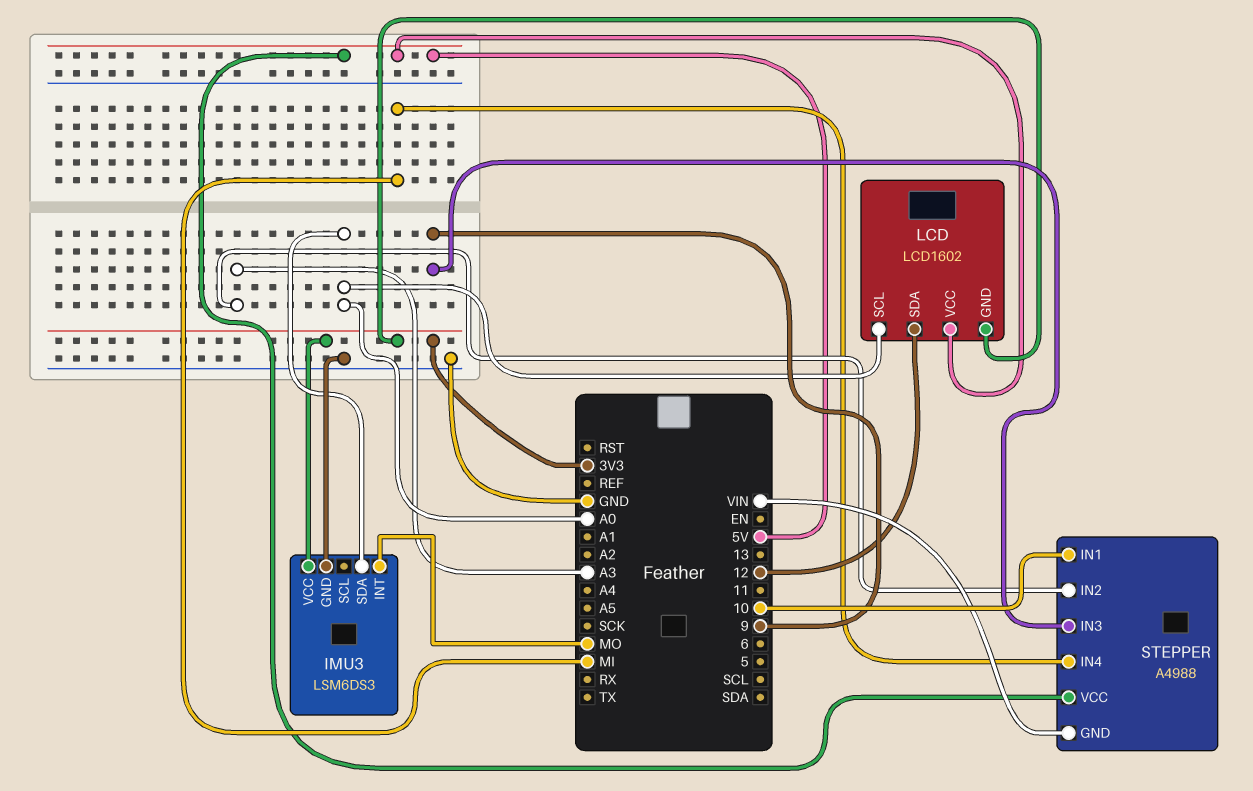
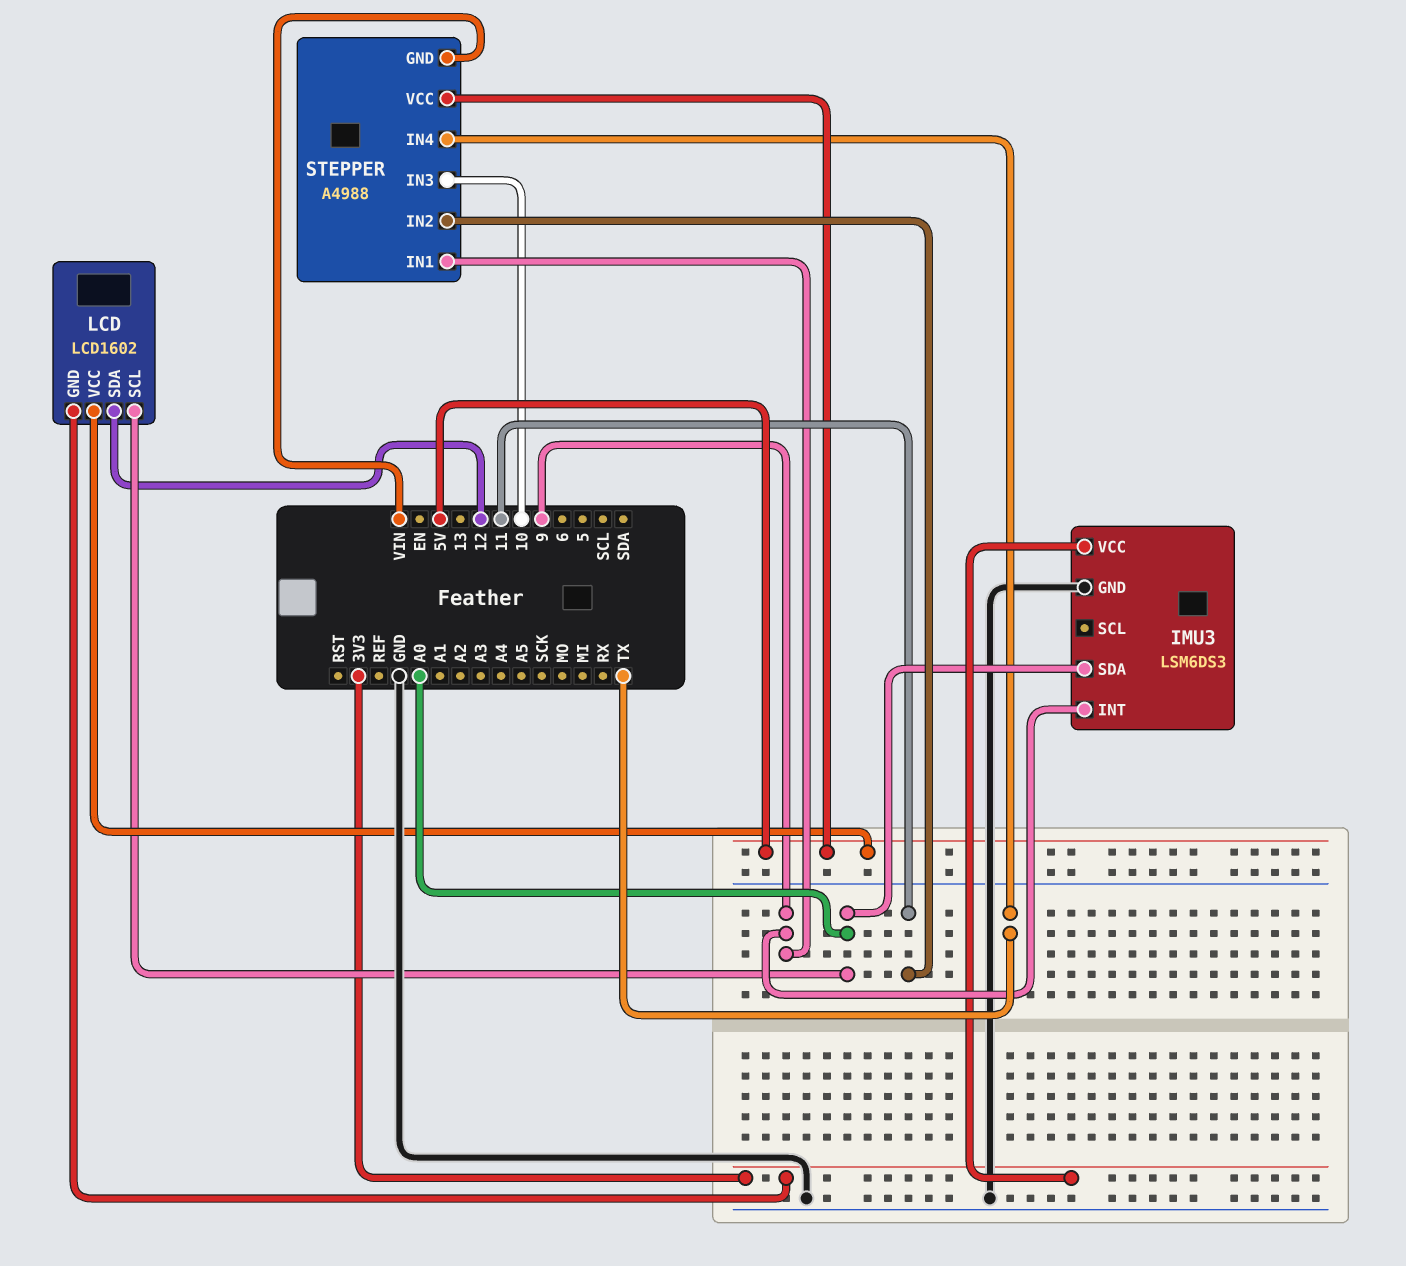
IMU3 pin INT: MO -> 9
STEPPER pin IN1: 10 -> 9
STEPPER pin IN2: A3 -> 11
STEPPER pin IN3: 9 -> 10
STEPPER pin IN4: MI -> TX

